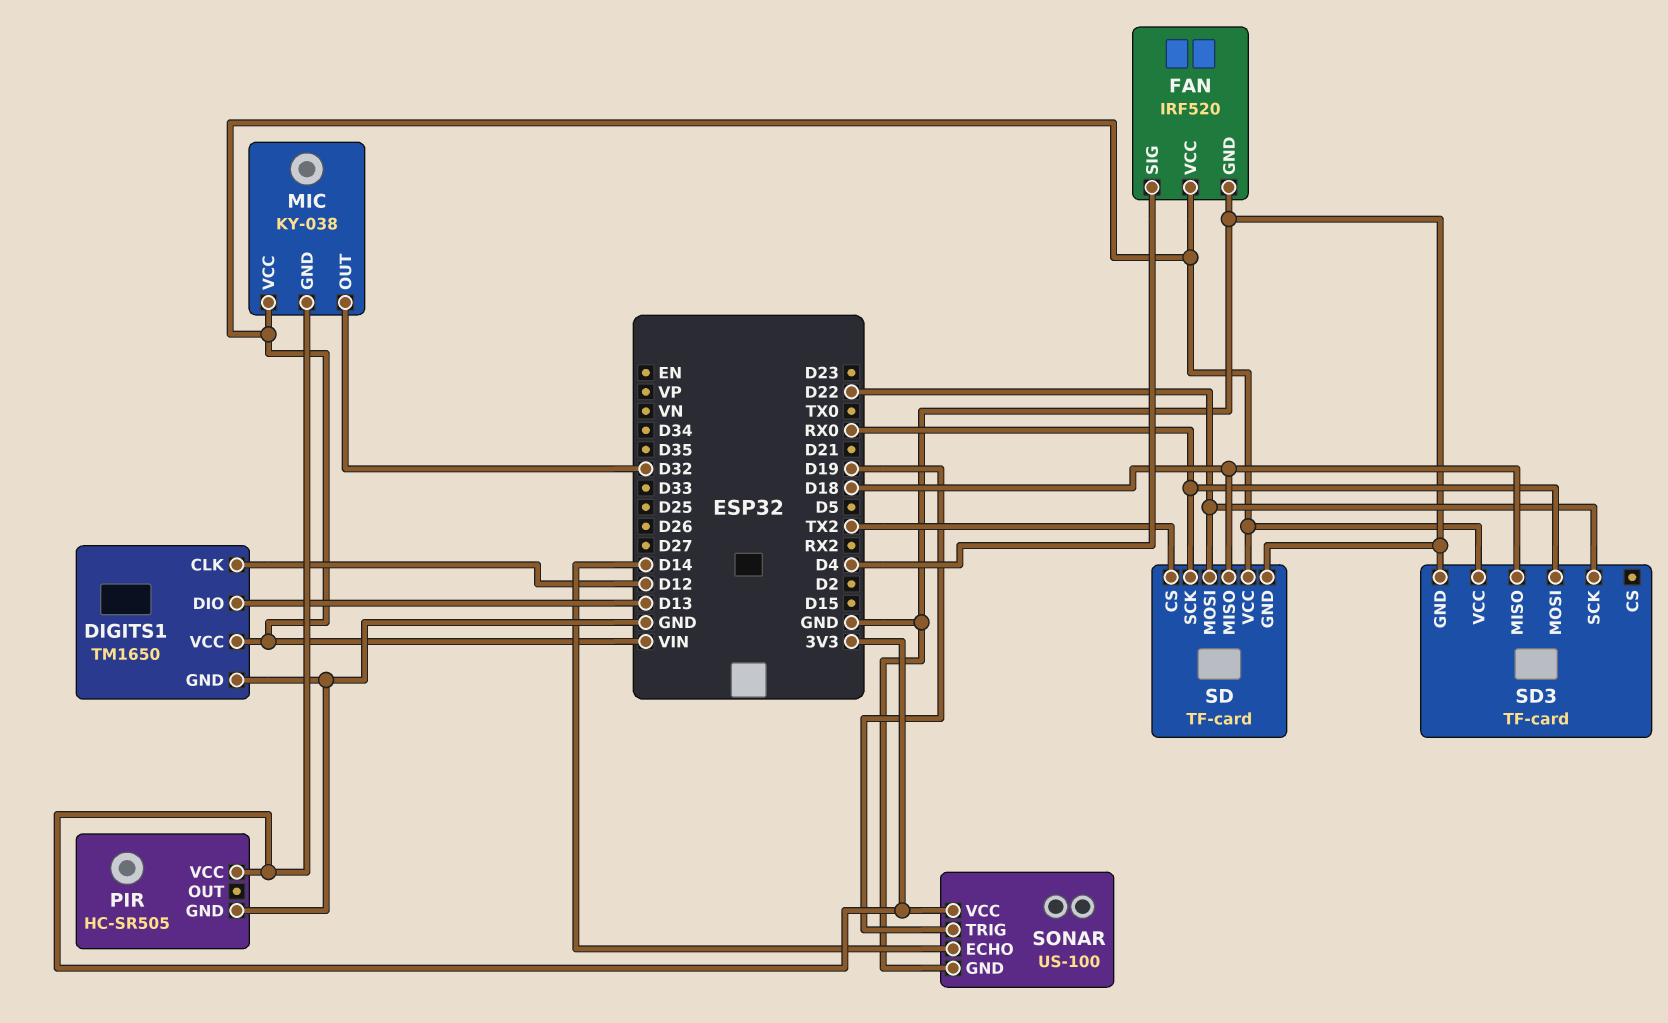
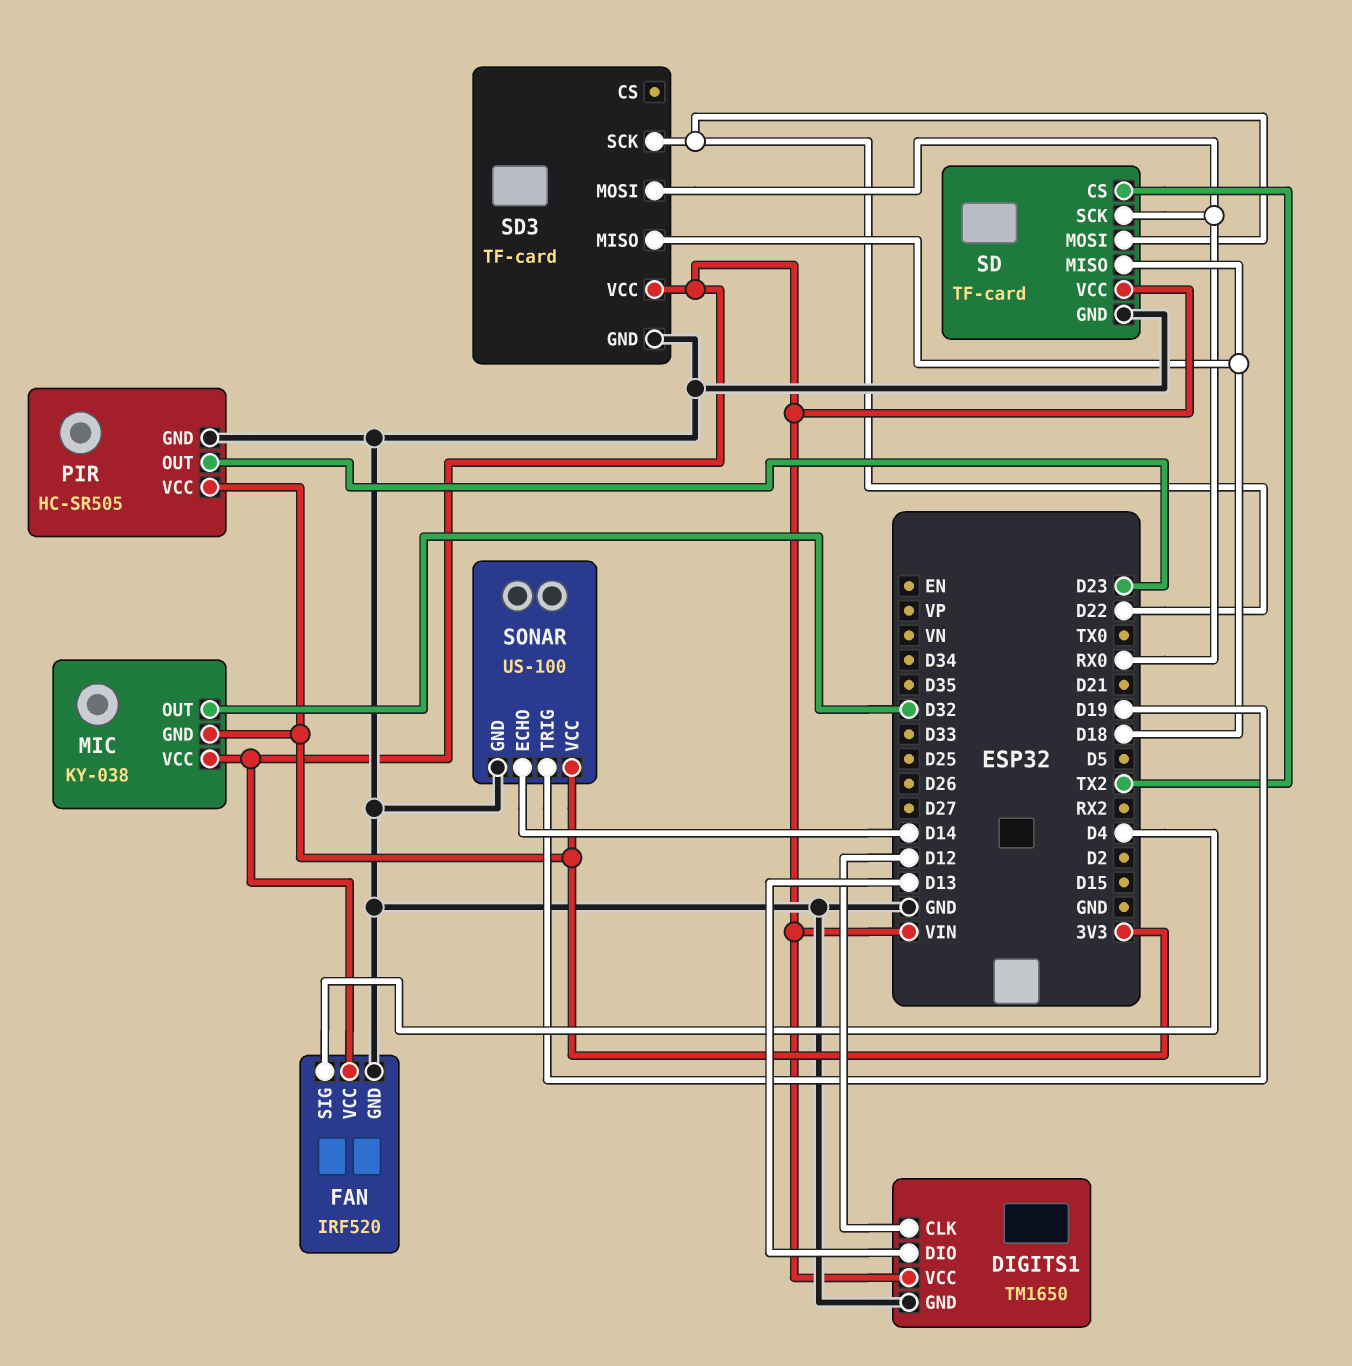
PIR pin OUT: none -> D23

